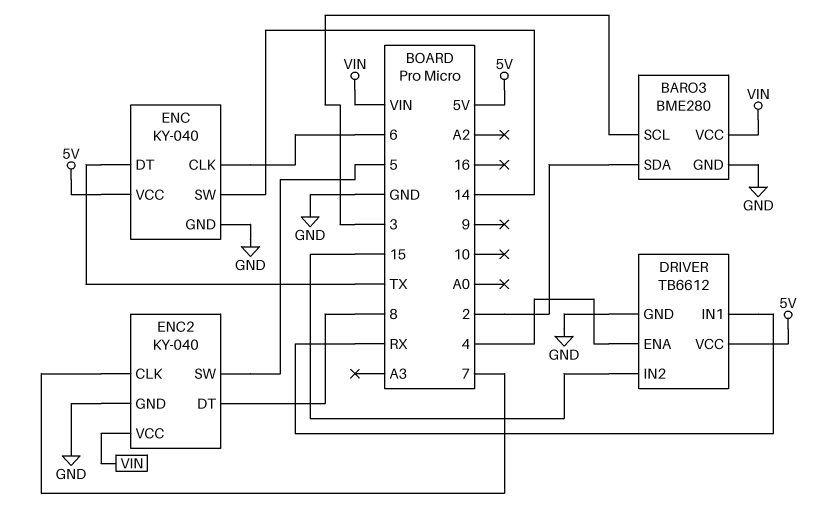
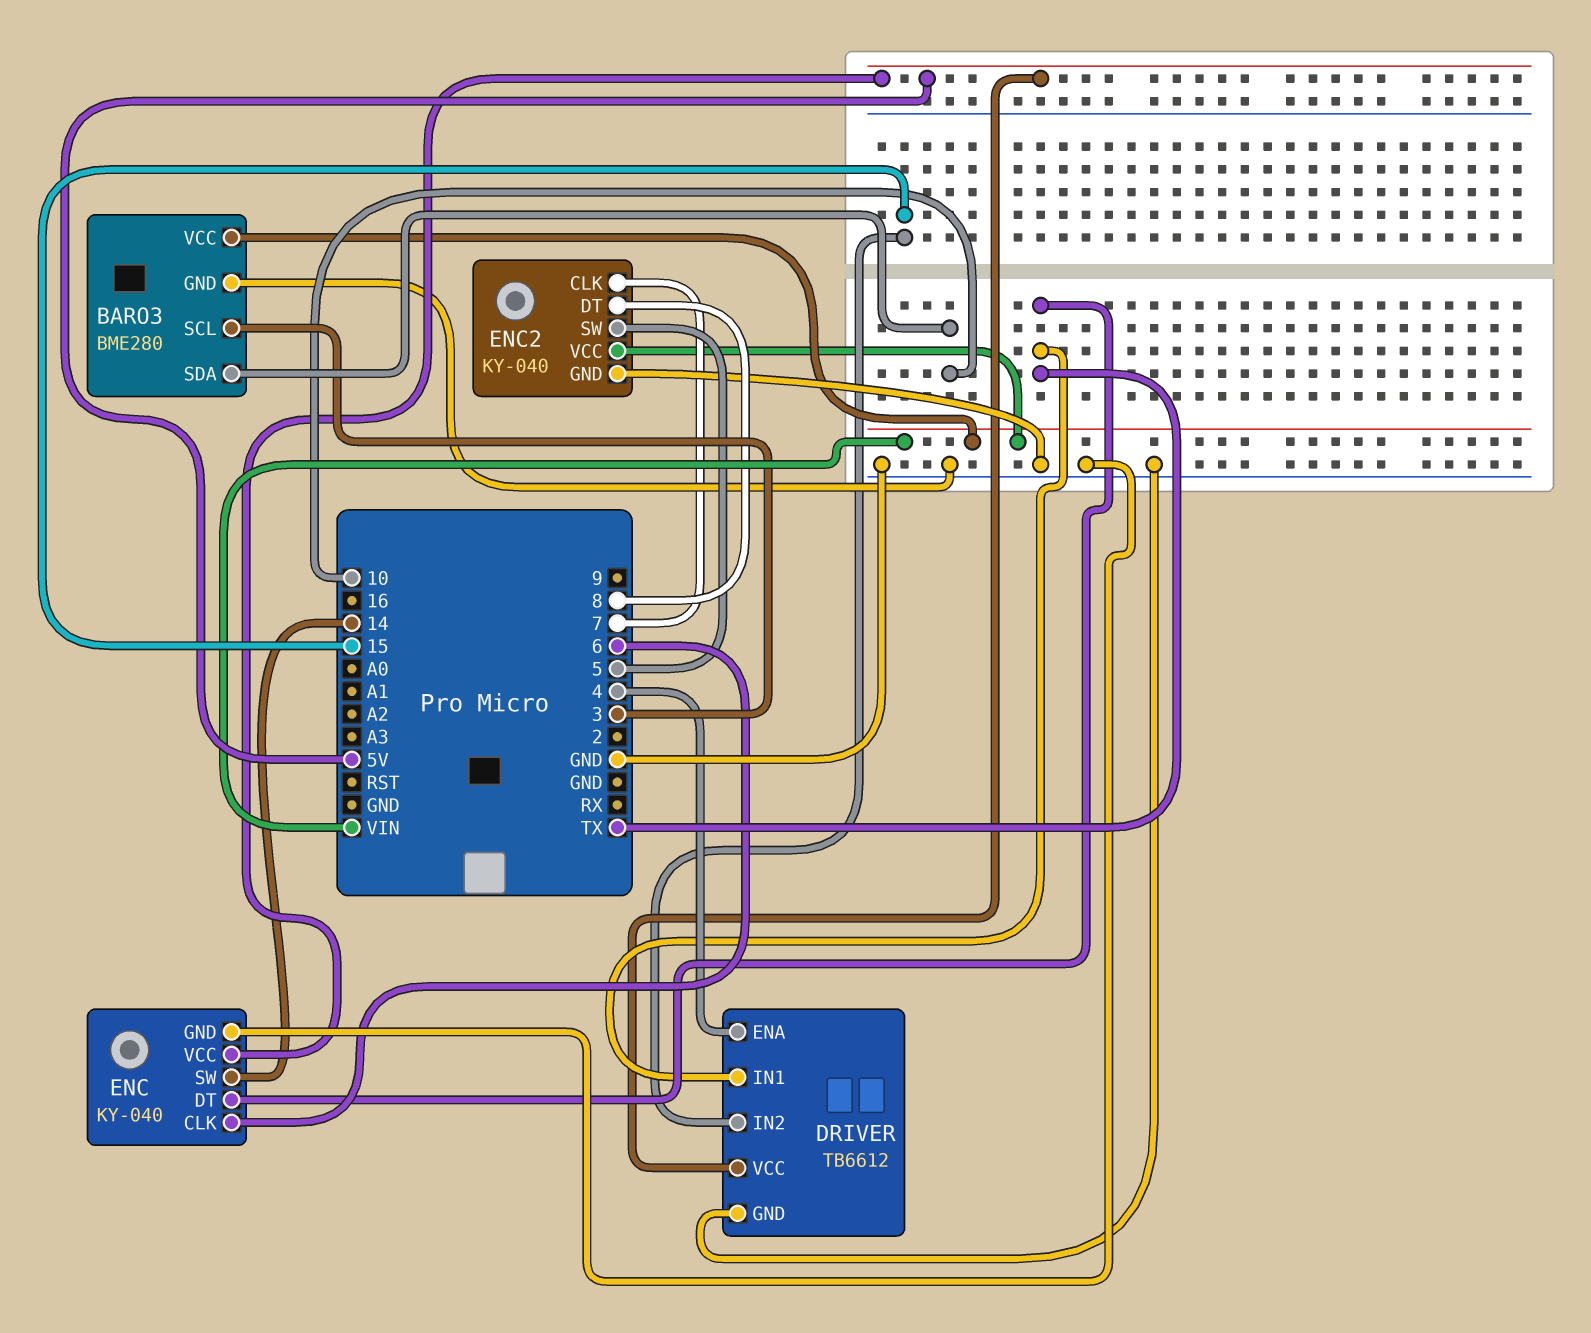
BARO3 pin SDA: 2 -> 10
DRIVER pin IN1: RX -> TX

